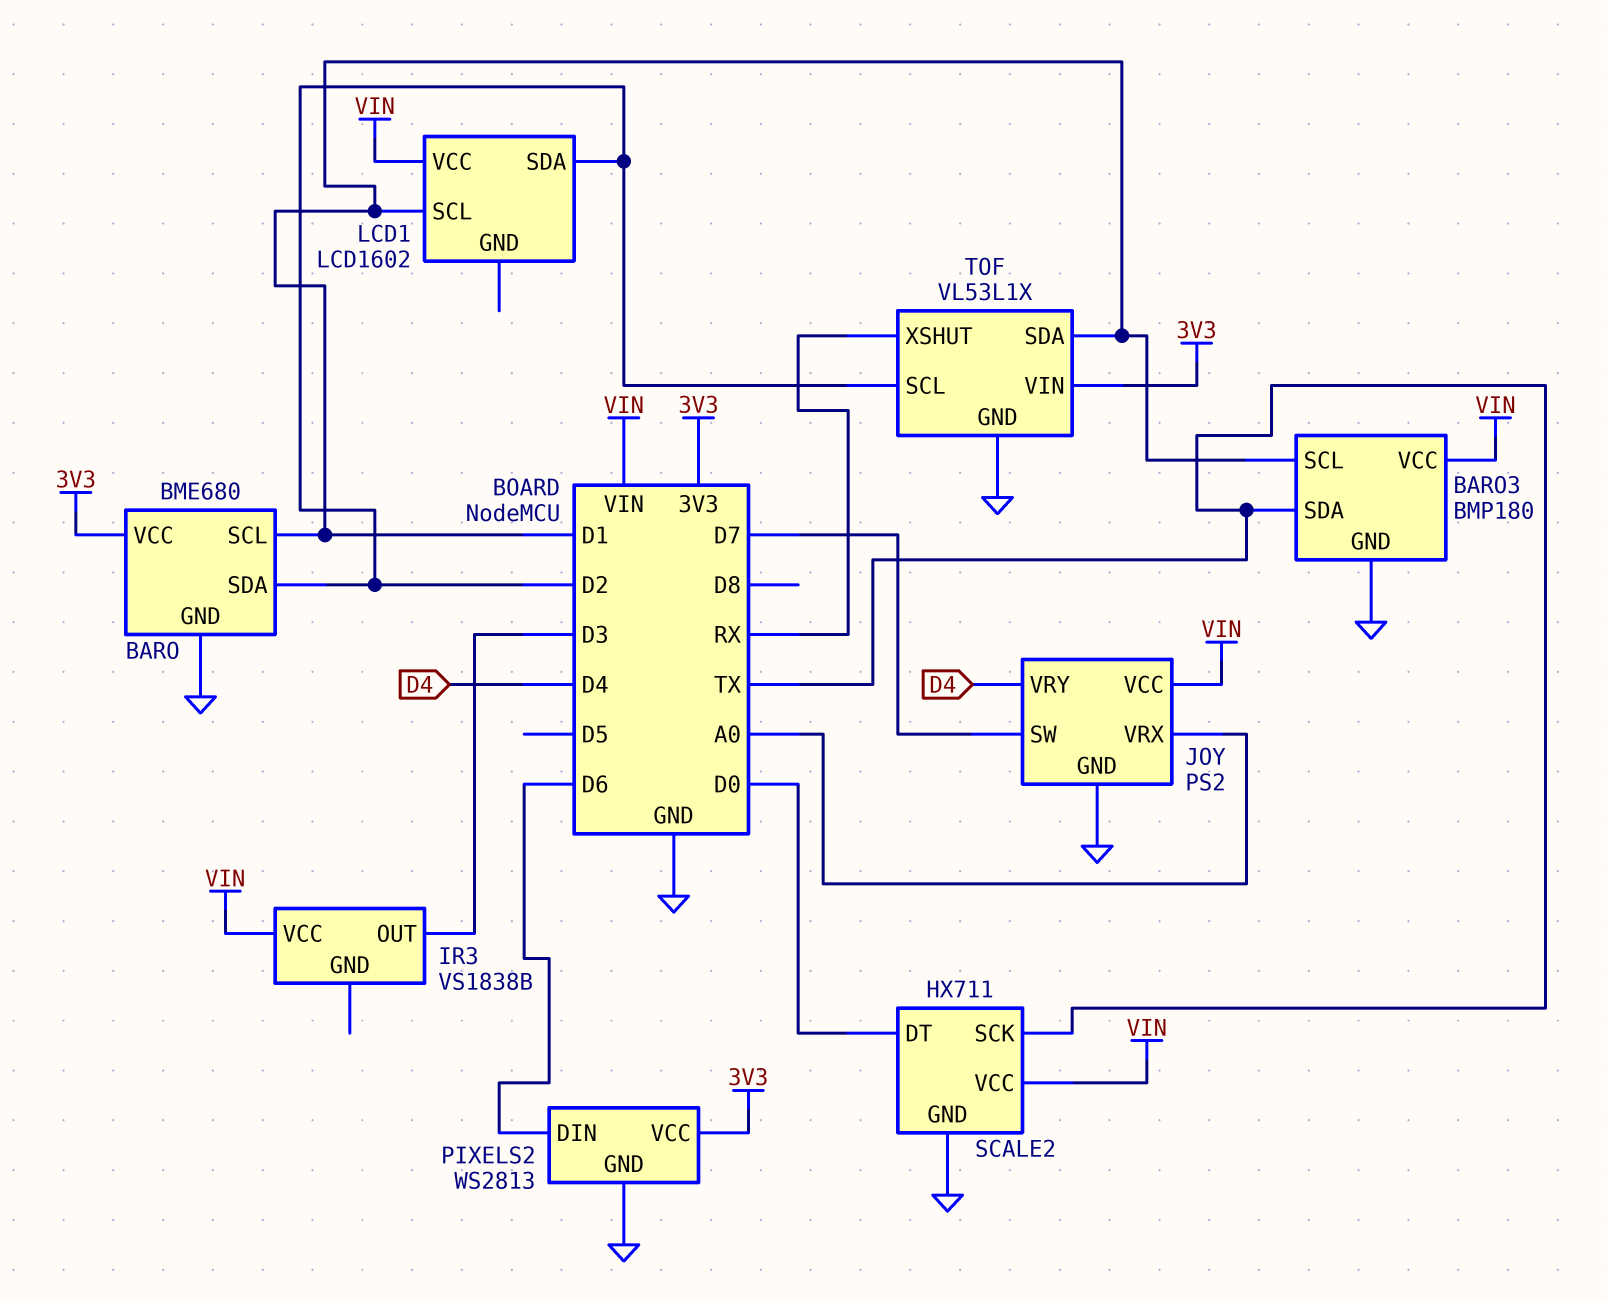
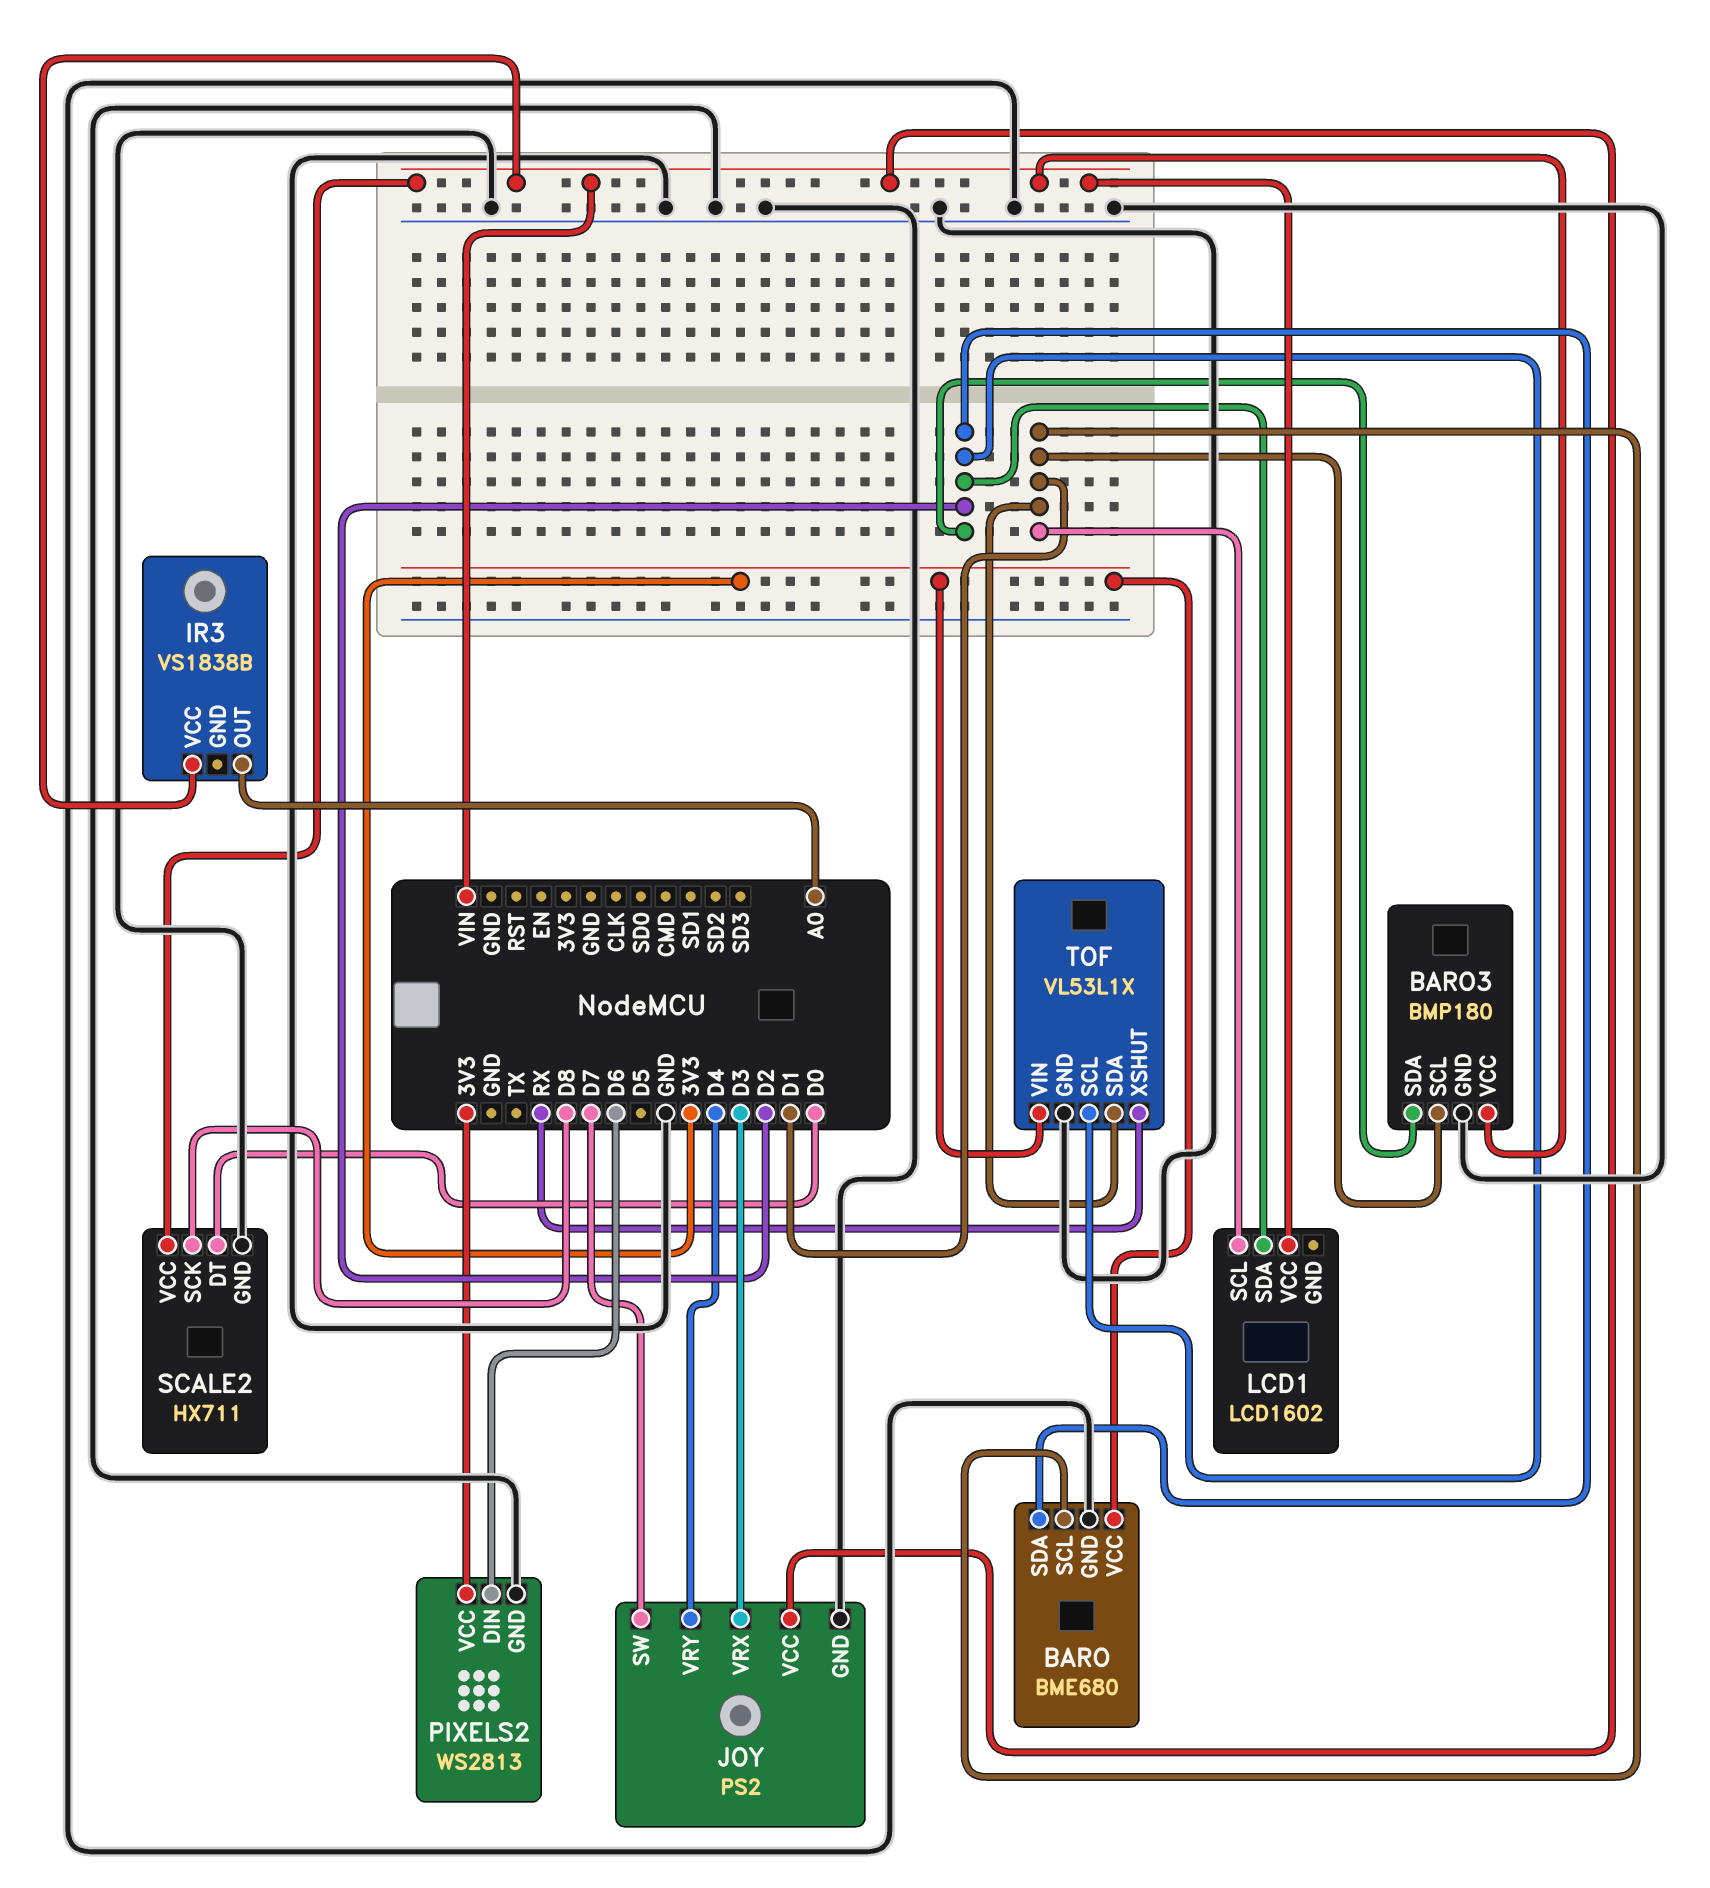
BARO3 pin SDA: TX -> D2
IR3 pin OUT: D3 -> A0
JOY pin VRX: A0 -> D3
SCALE2 pin SCK: TX -> D8

